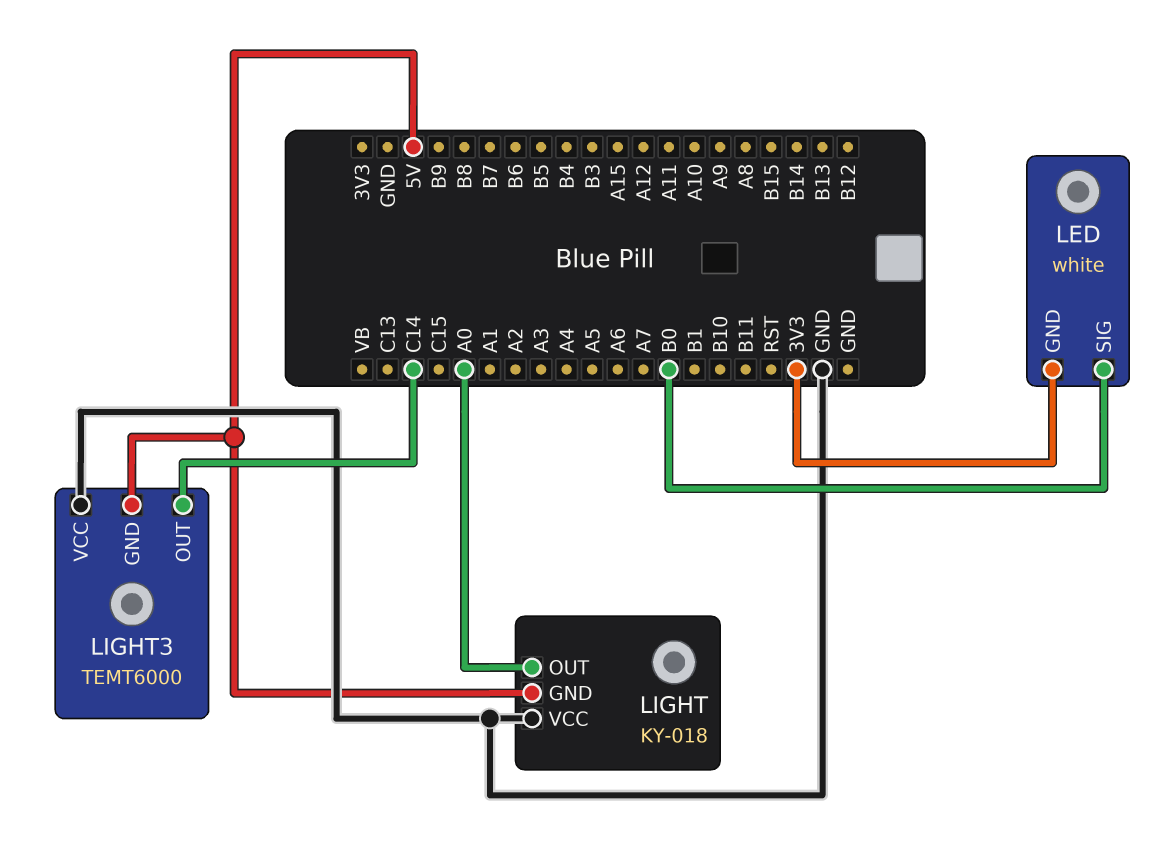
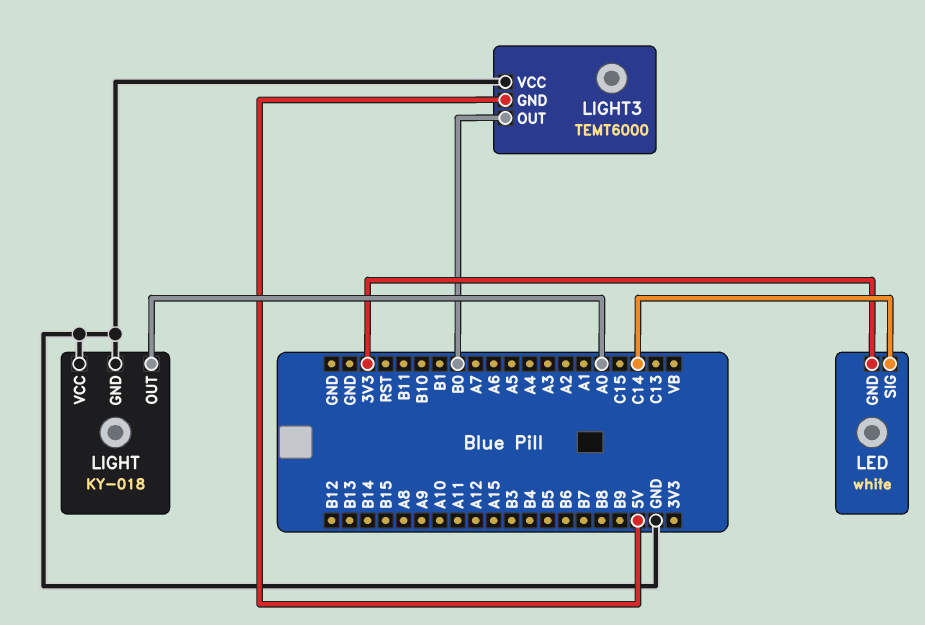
LED pin SIG: B0 -> C14
LIGHT pin GND: 5V -> GND
LIGHT3 pin OUT: C14 -> B0

